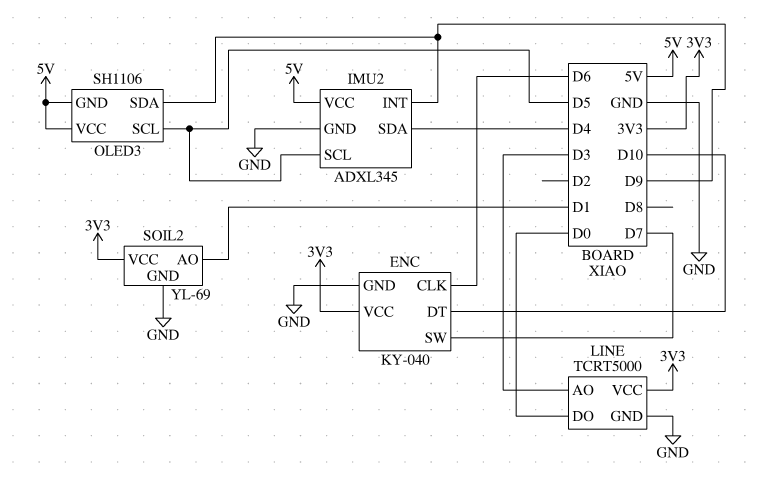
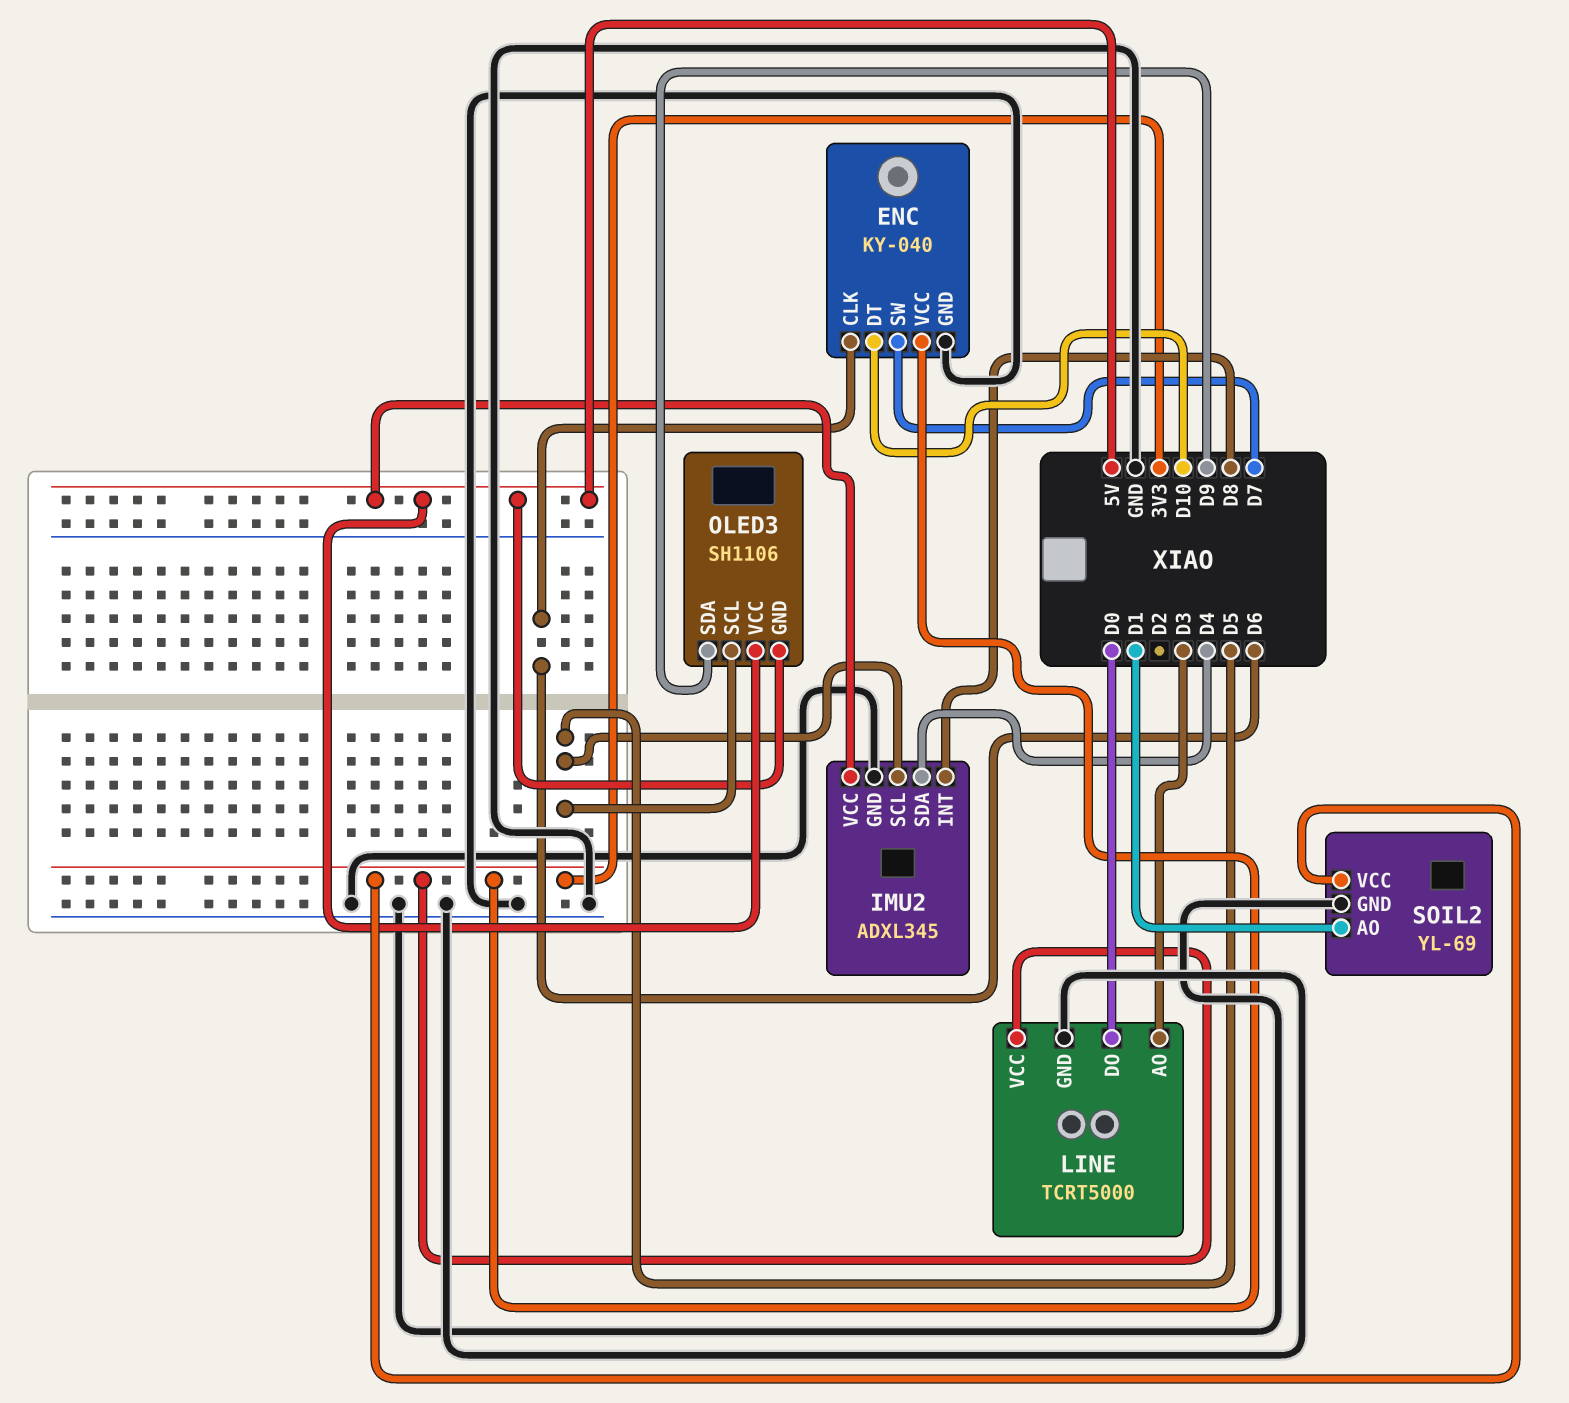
IMU2 pin INT: D9 -> D8

